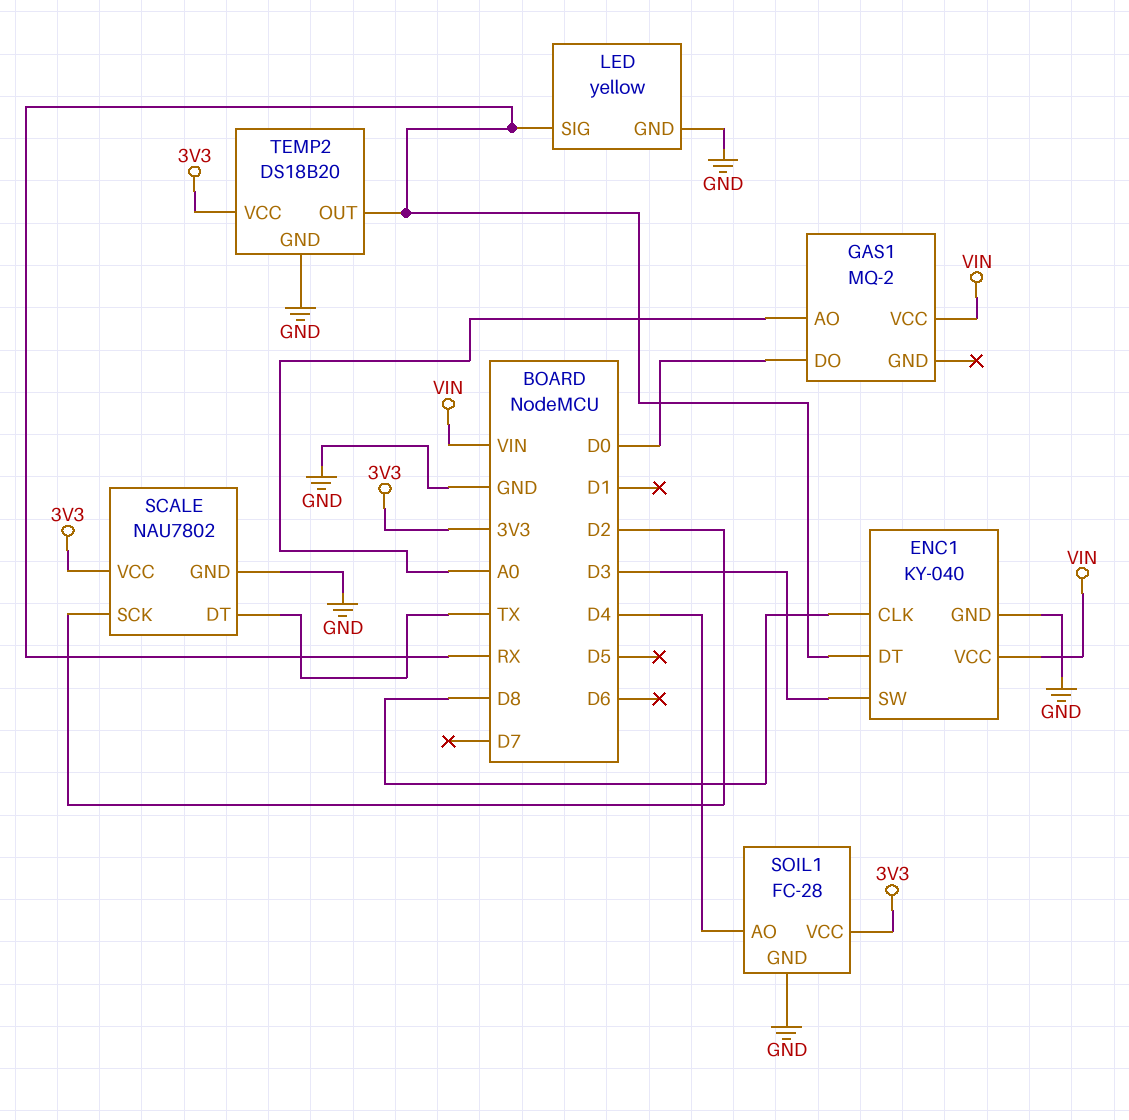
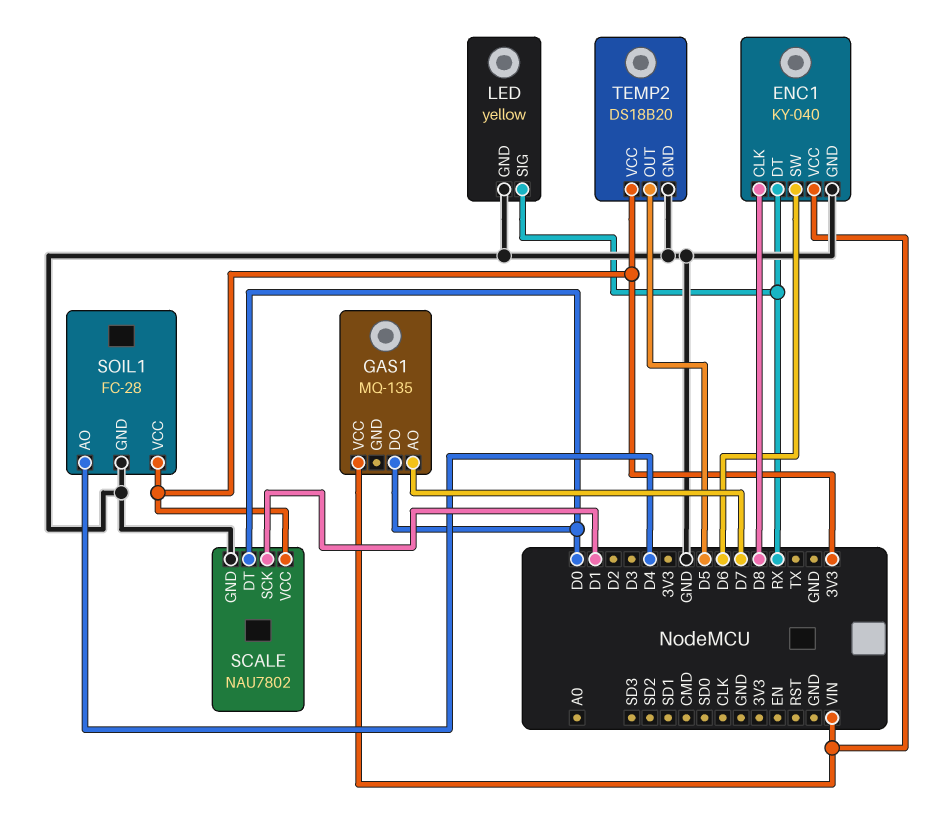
ENC1 pin SW: D3 -> D6
GAS1: MQ-2 -> MQ-135
GAS1 pin AO: A0 -> D7
SCALE pin DT: TX -> D0
SCALE pin SCK: D2 -> D1
TEMP2 pin OUT: RX -> D5

